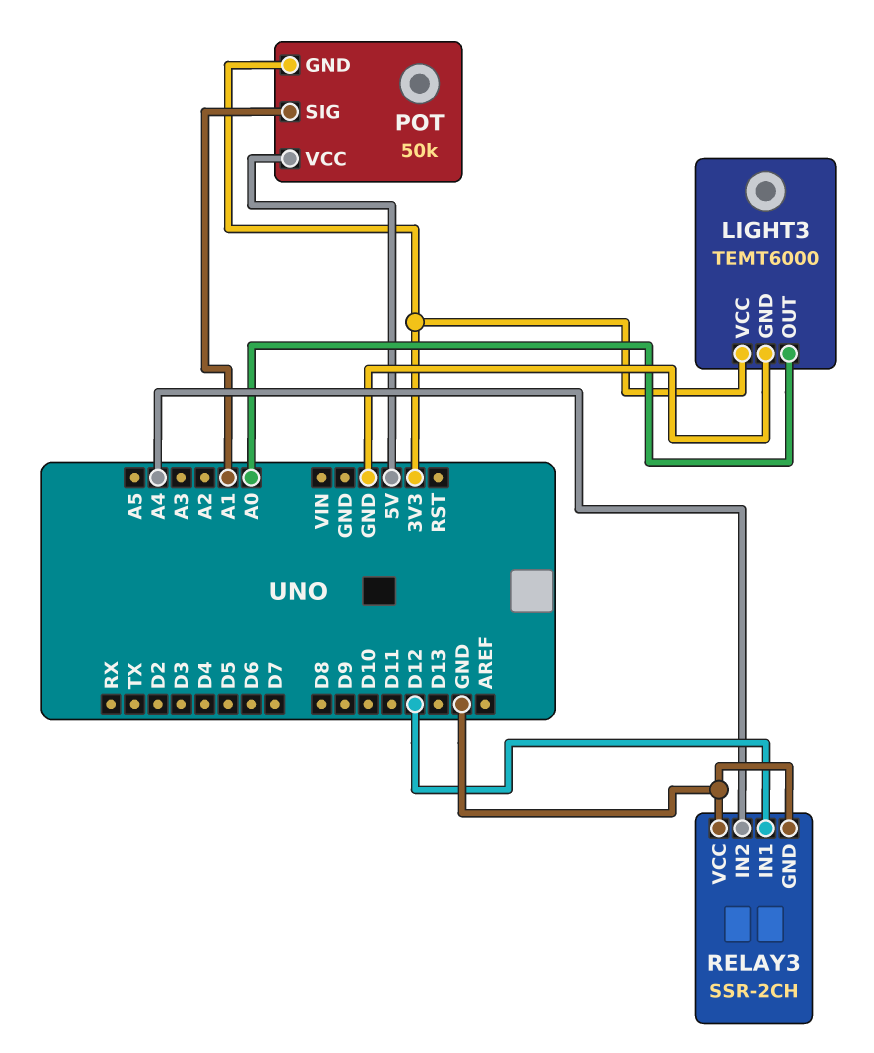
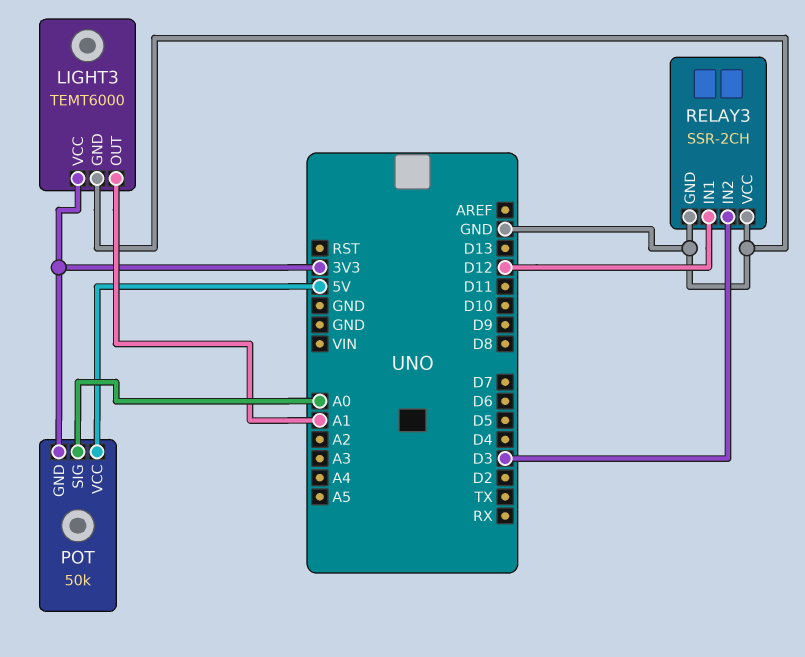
LIGHT3 pin OUT: A0 -> A1
POT pin SIG: A1 -> A0
RELAY3 pin IN2: A4 -> D3

